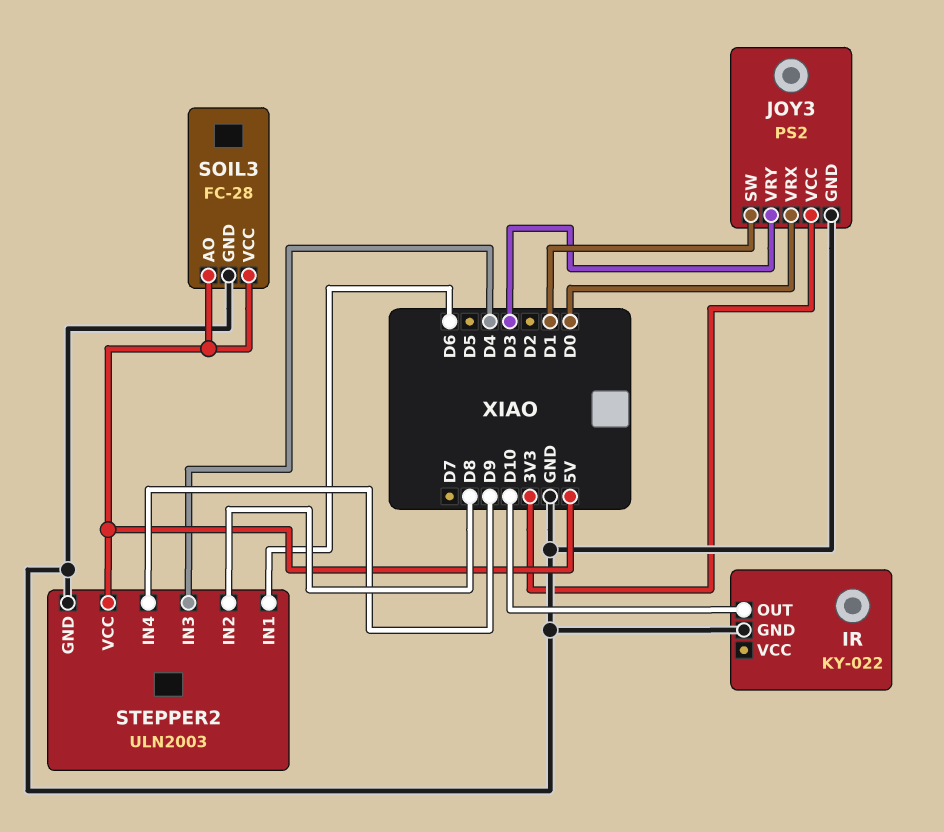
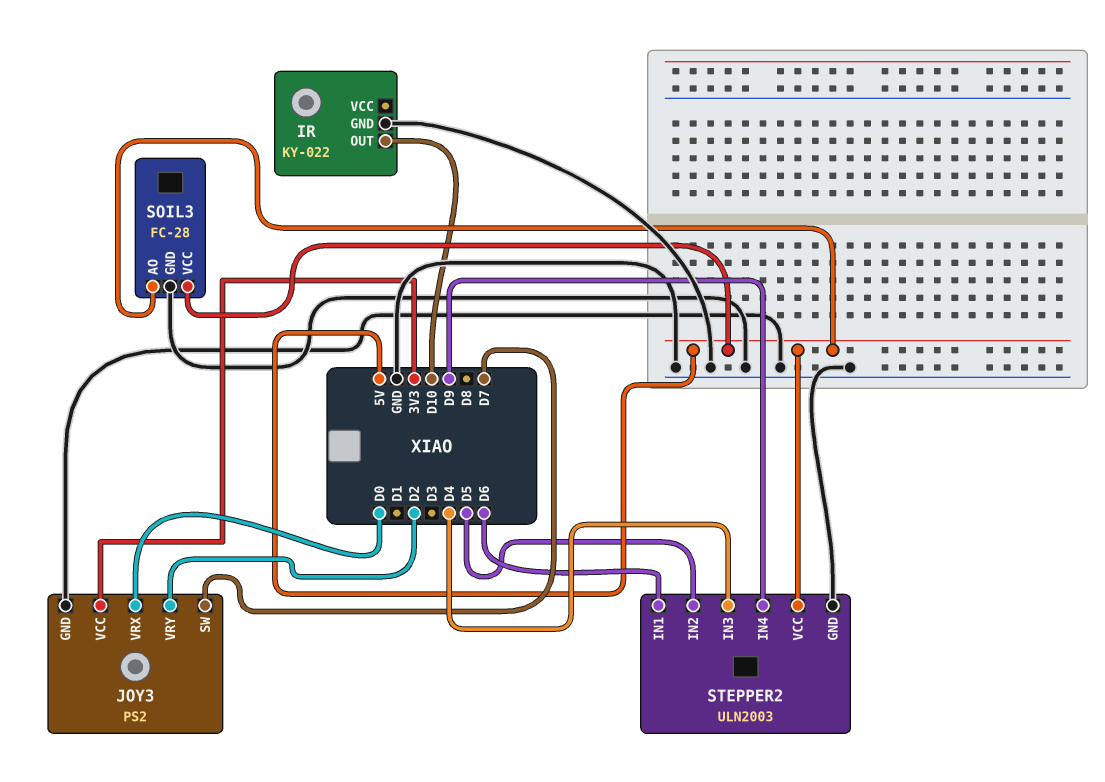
JOY3 pin SW: D1 -> D7
JOY3 pin VRY: D3 -> D2
STEPPER2 pin IN2: D8 -> D5

